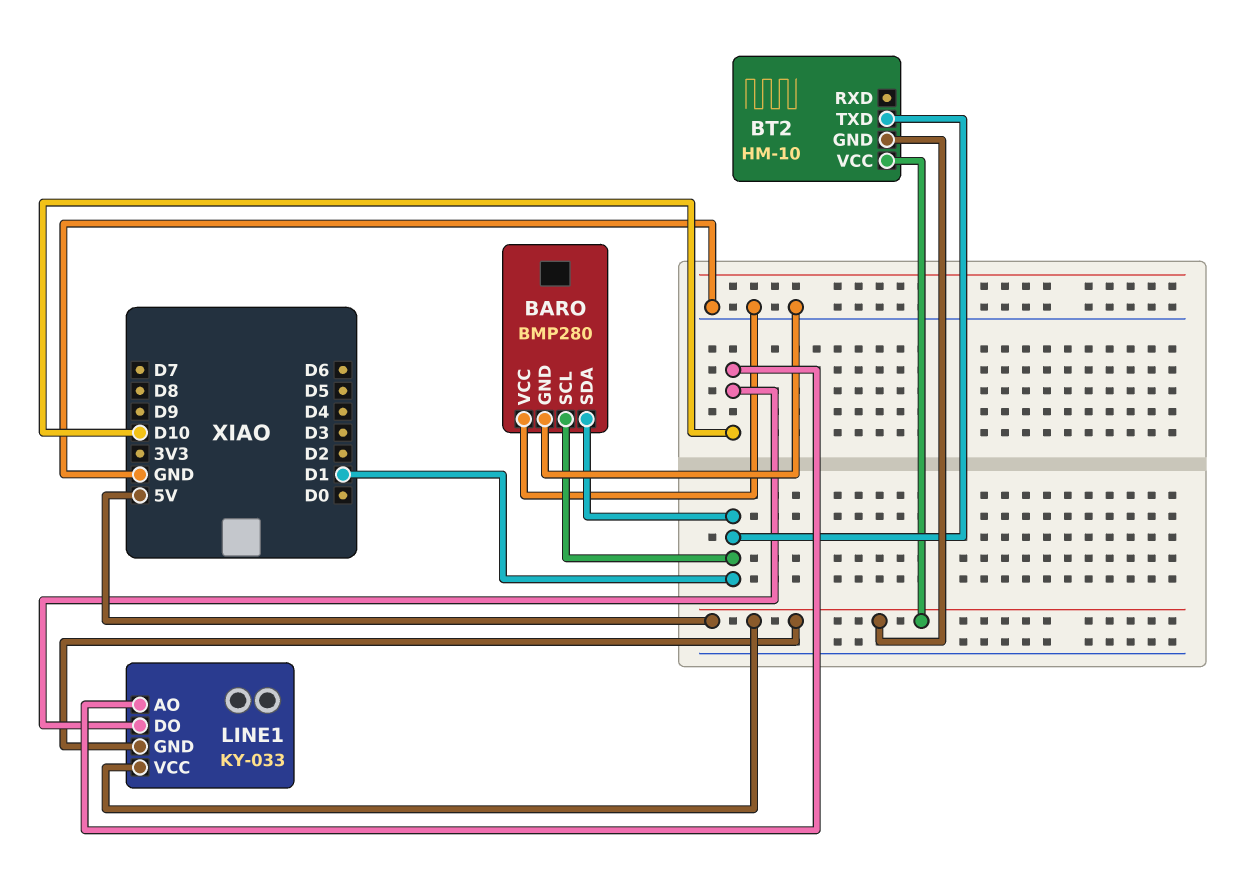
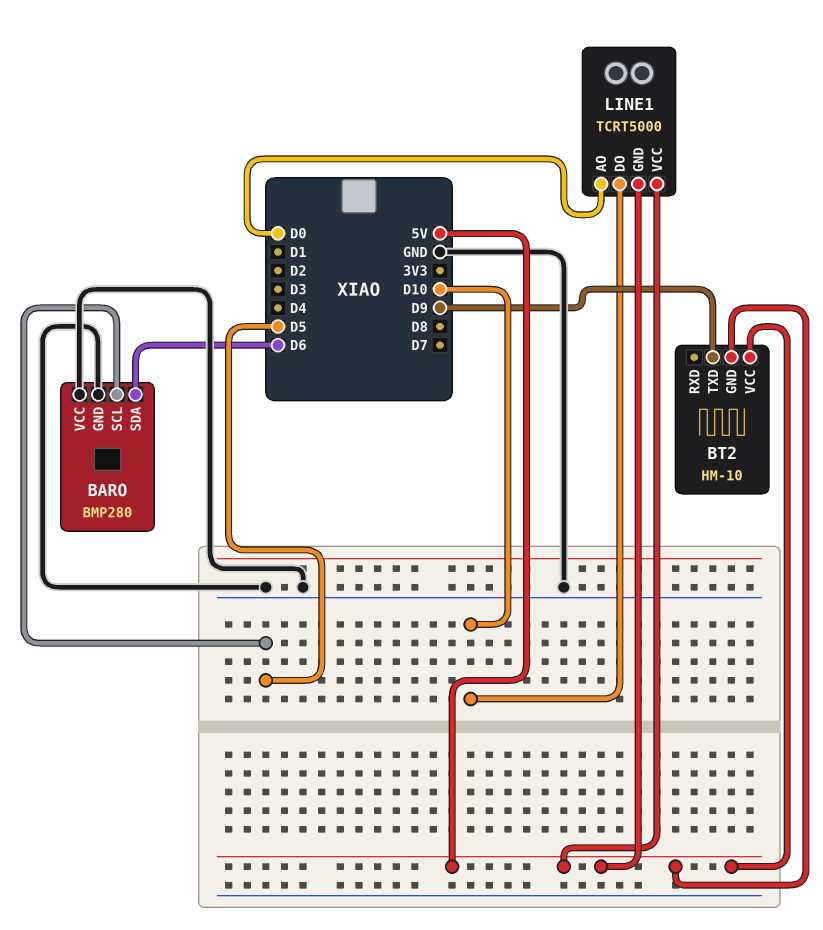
BARO pin SCL: D1 -> D5
BARO pin SDA: D1 -> D6
BT2 pin TXD: D1 -> D9
LINE1: KY-033 -> TCRT5000
LINE1 pin AO: D10 -> D0

